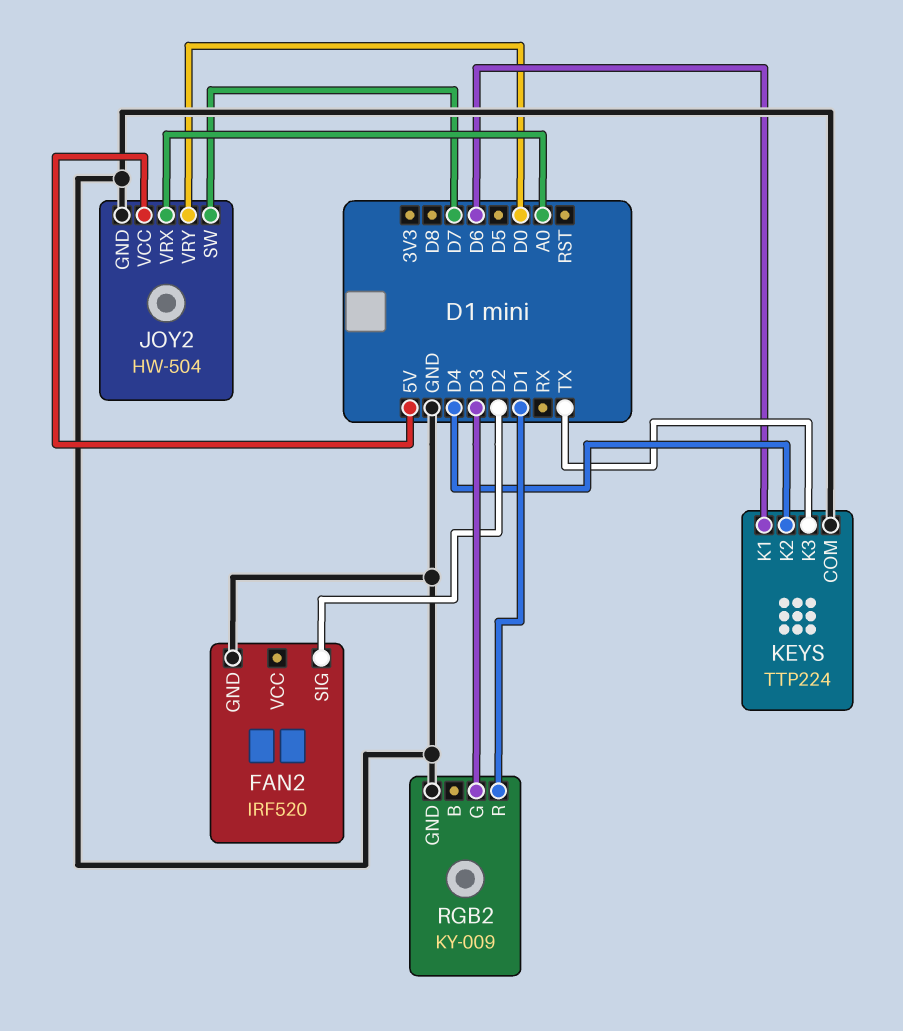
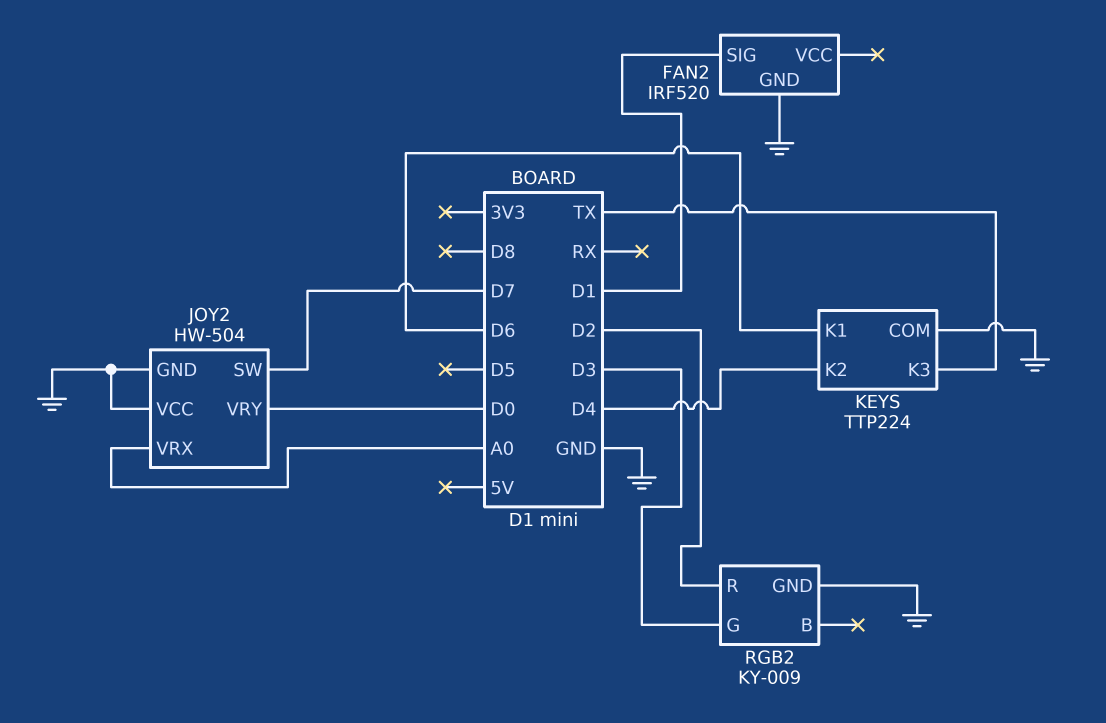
FAN2 pin SIG: D2 -> D1
JOY2 pin VCC: 5V -> GND
RGB2 pin R: D1 -> D2

